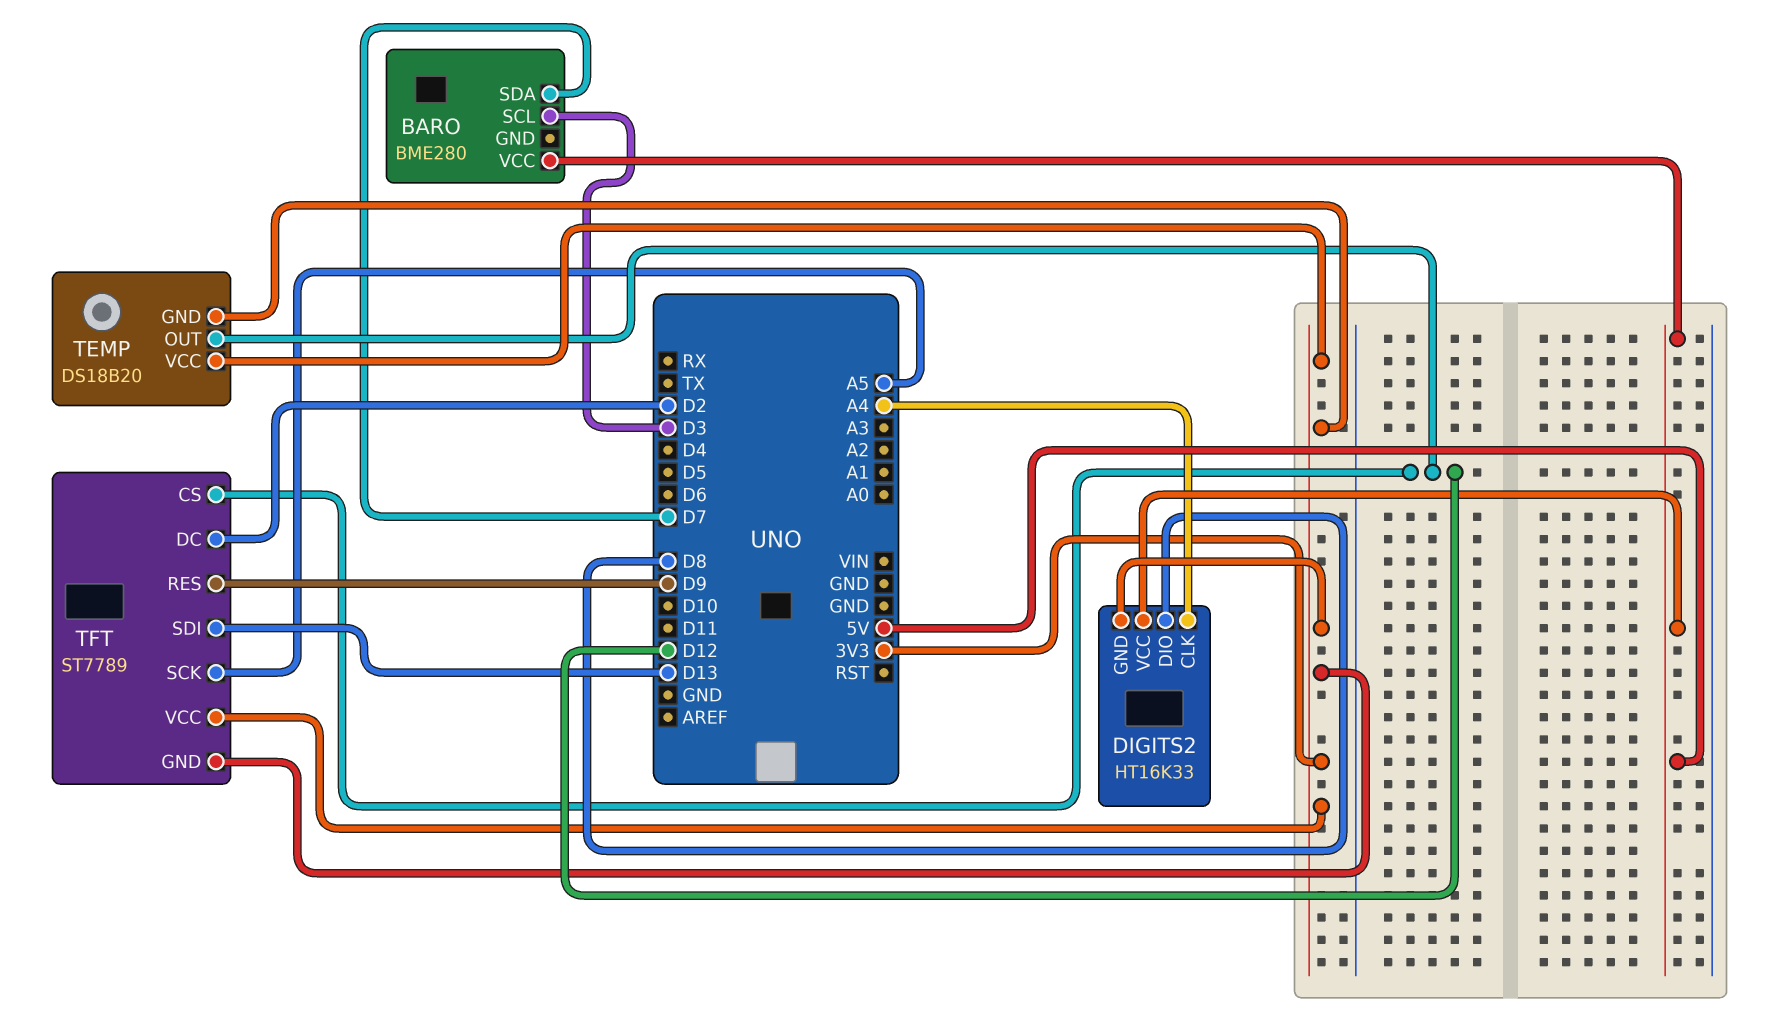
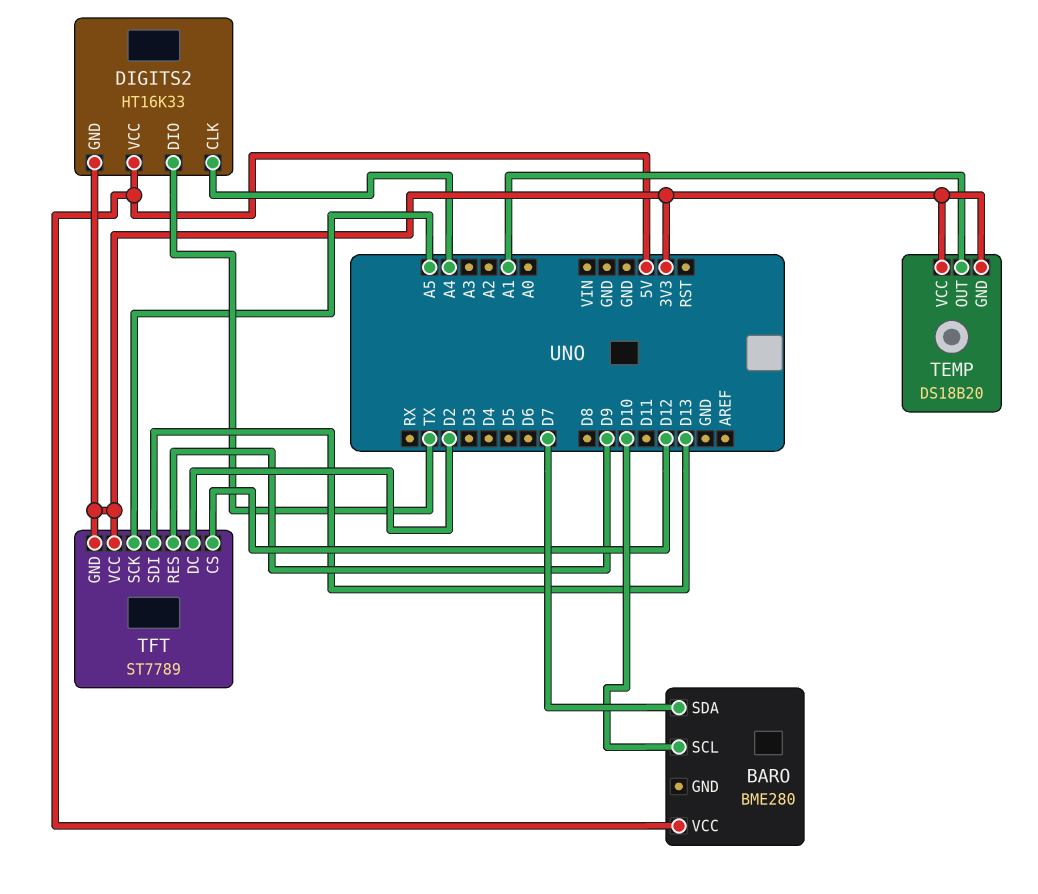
BARO pin SCL: D3 -> D10
DIGITS2 pin DIO: D8 -> TX
TEMP pin OUT: D12 -> A1

